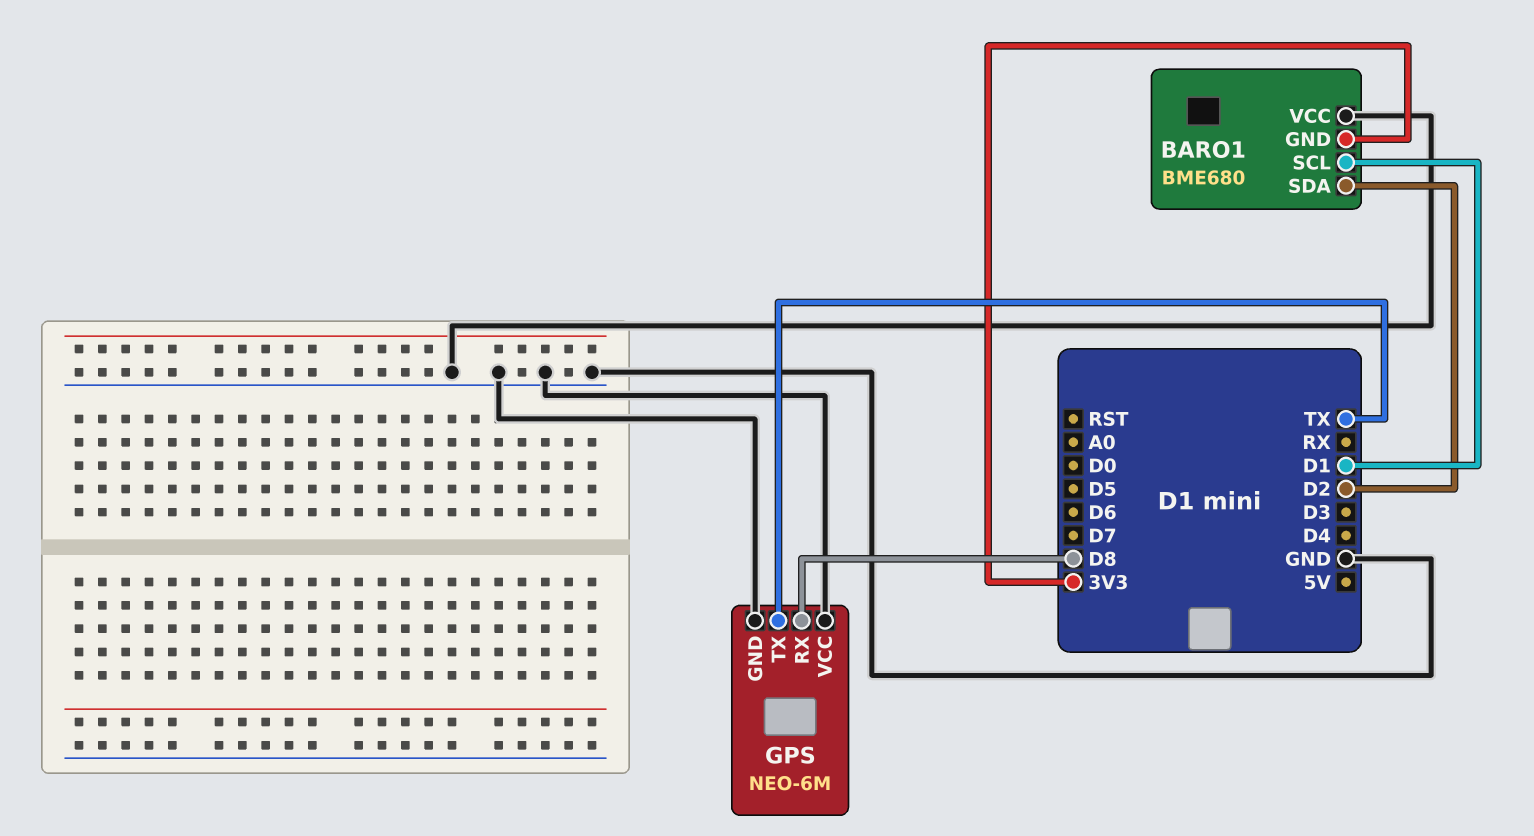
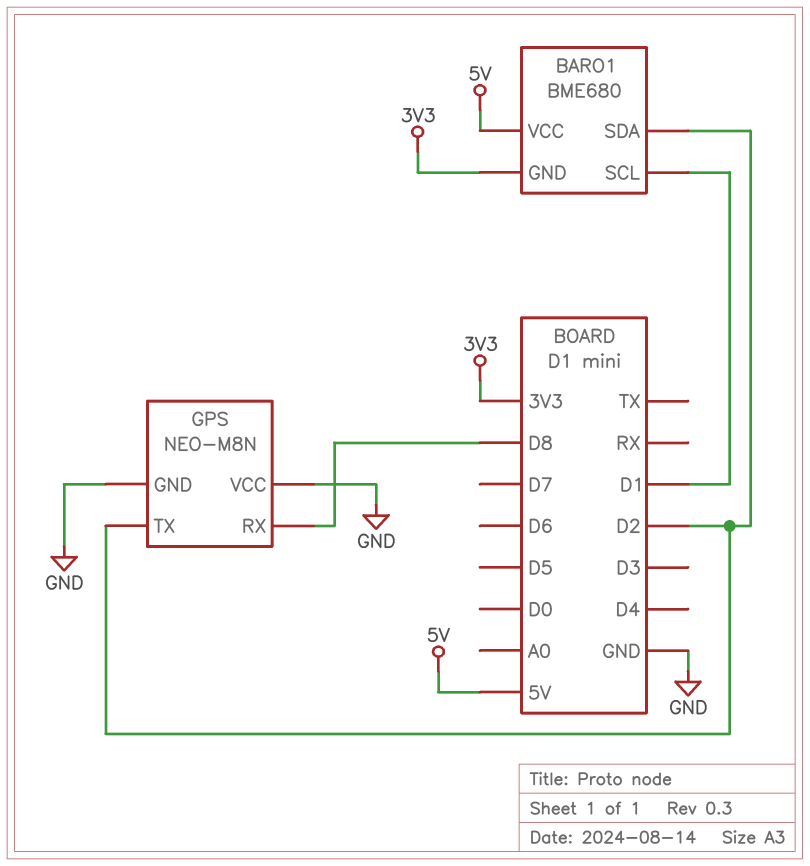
BARO1 pin VCC: GND -> 5V
GPS: NEO-6M -> NEO-M8N
GPS pin TX: TX -> D2

